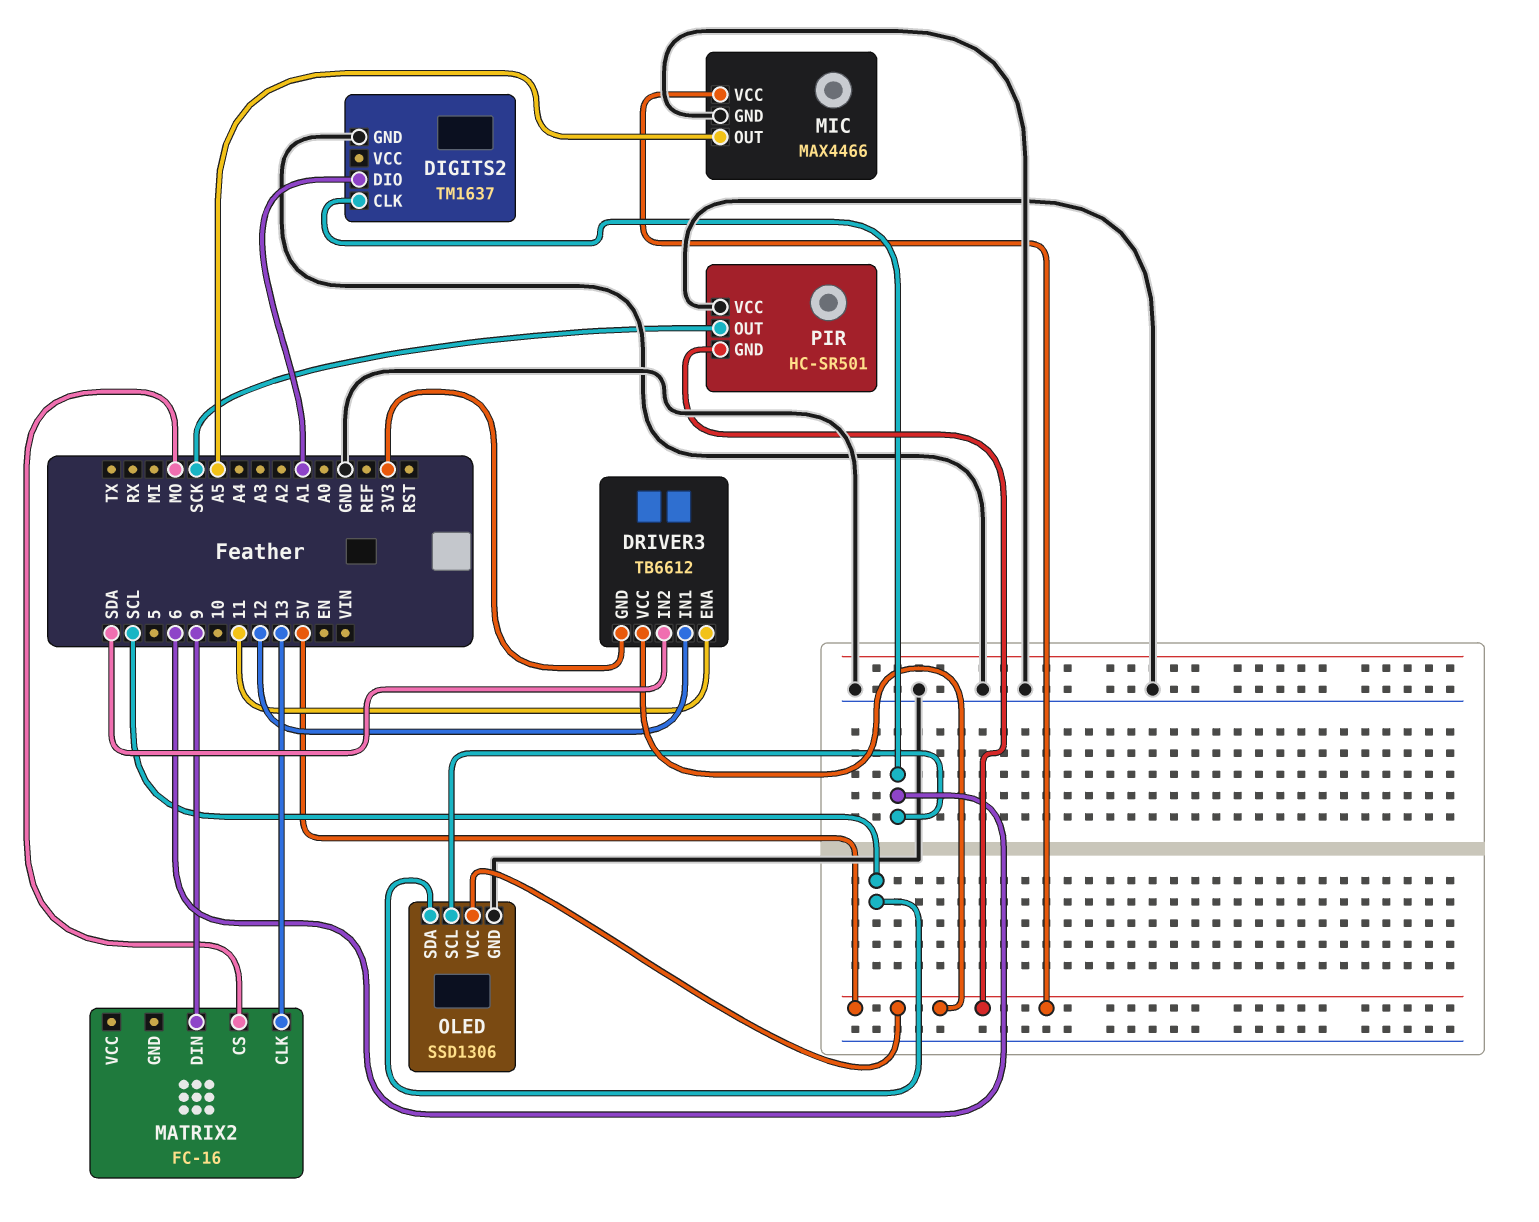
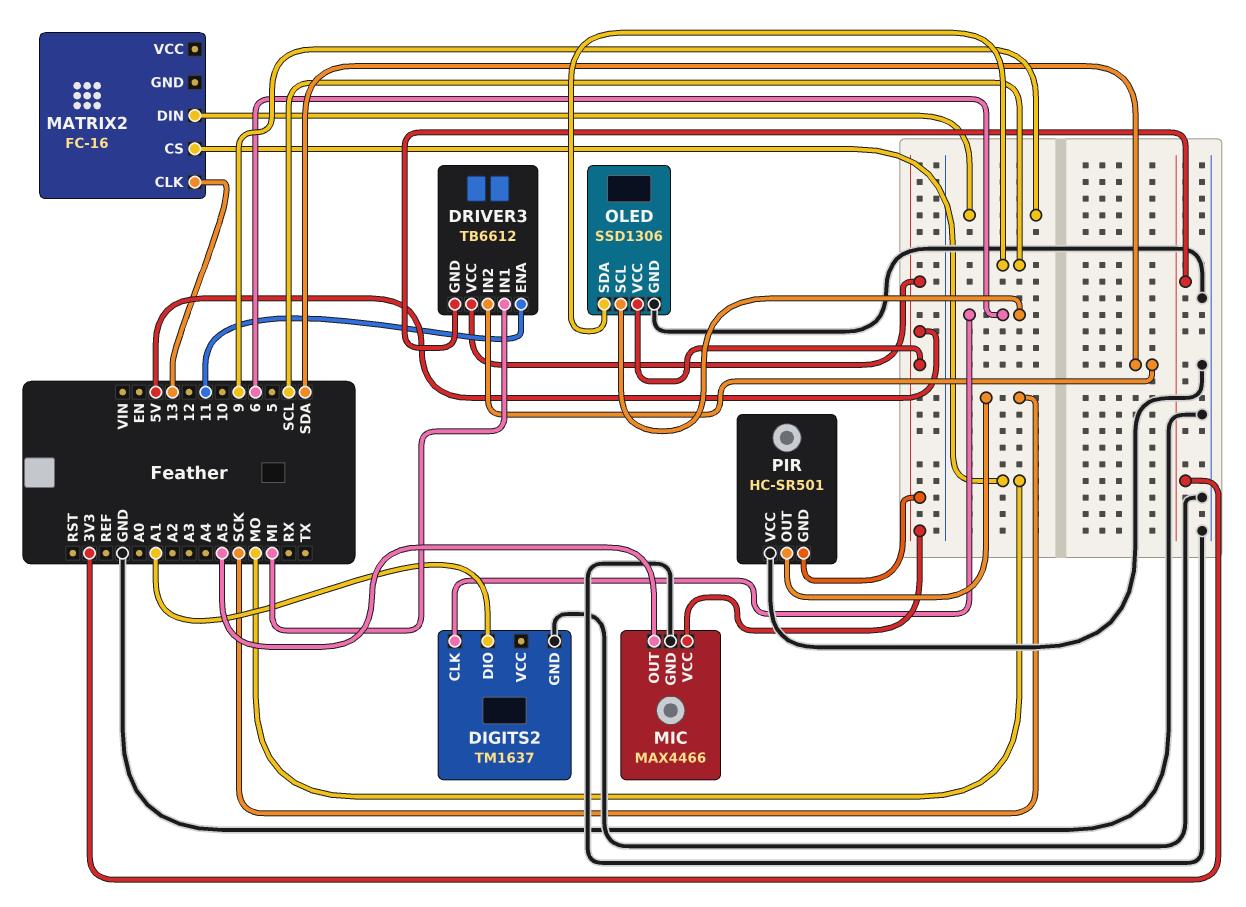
DRIVER3 pin IN1: 12 -> MI

